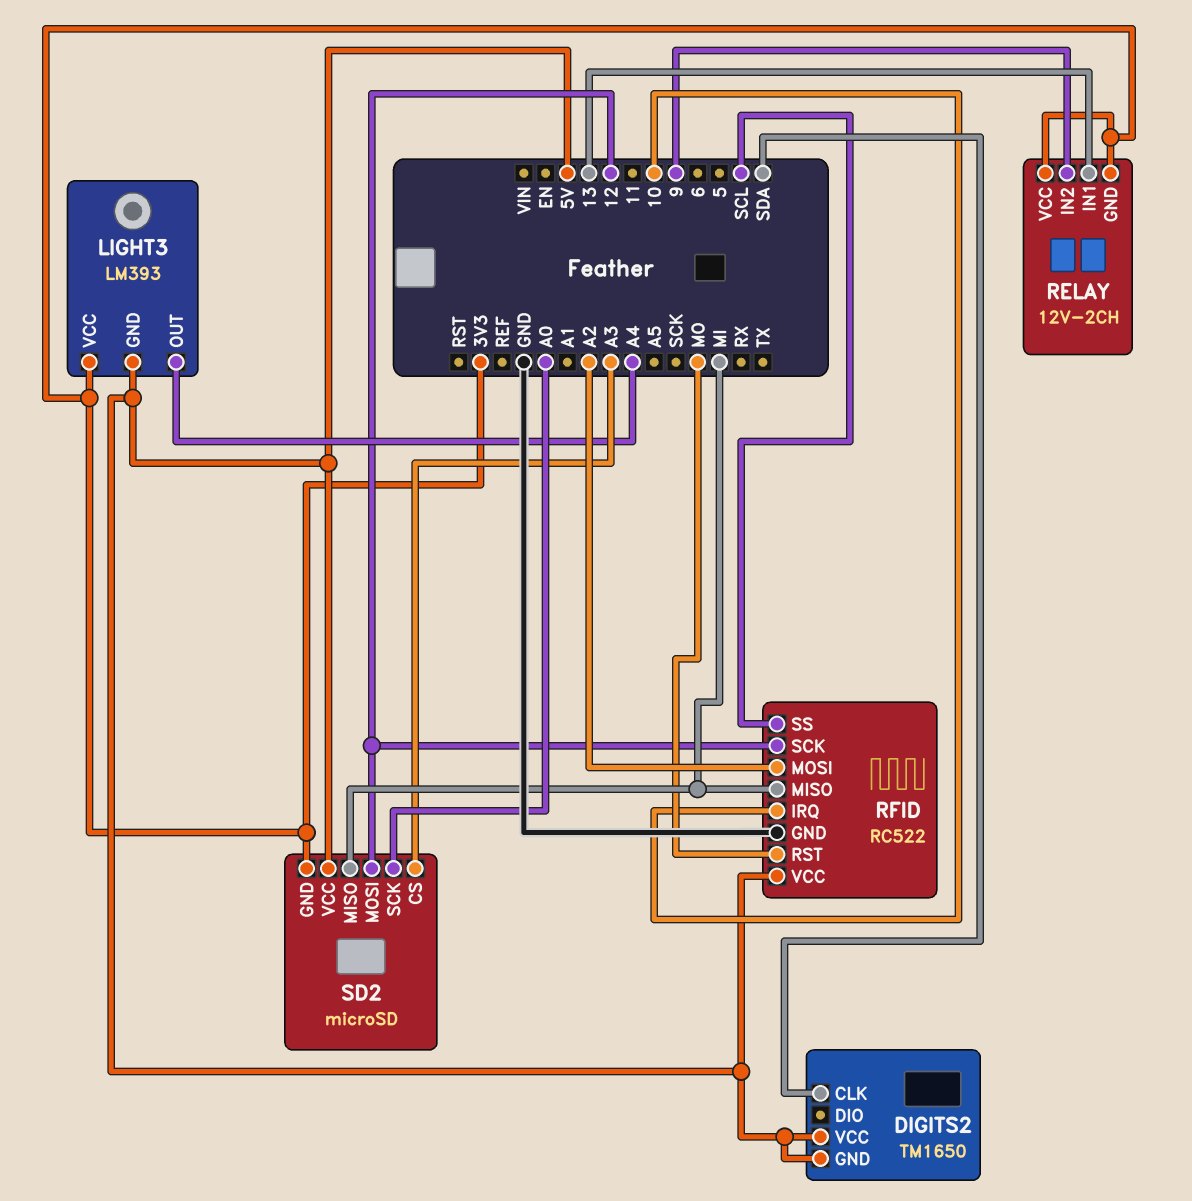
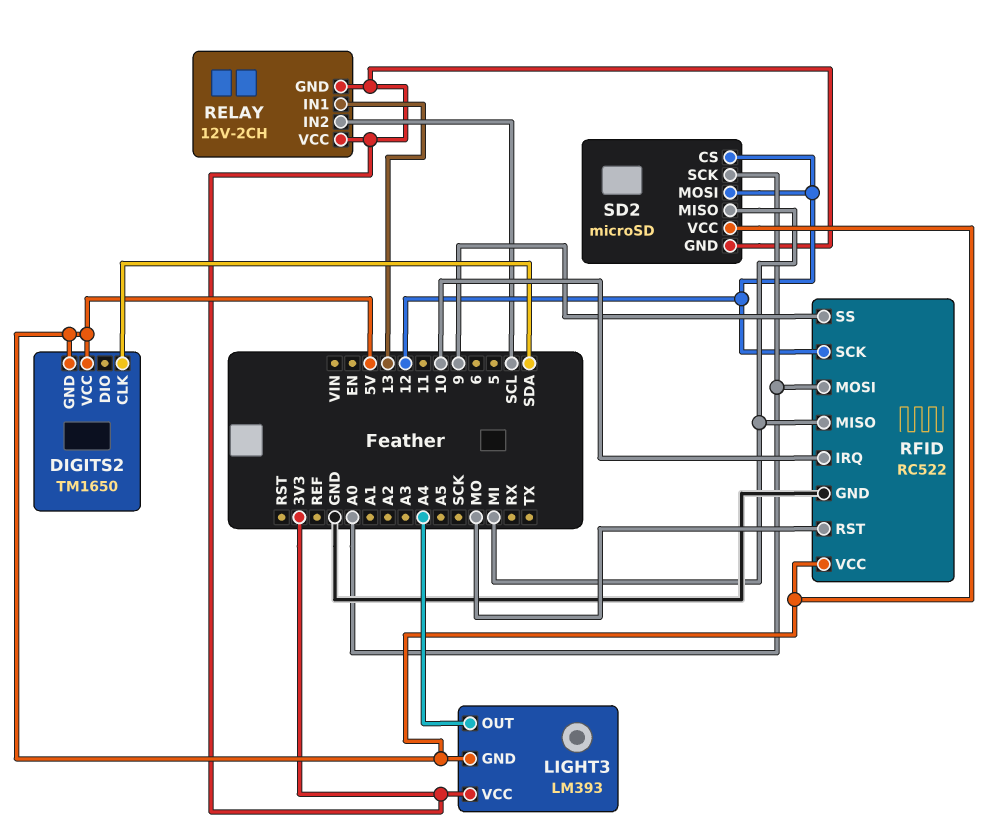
RELAY pin IN2: 9 -> SCL
RFID pin MOSI: A2 -> A0
RFID pin SS: SCL -> 9
SD2 pin CS: A3 -> 12

